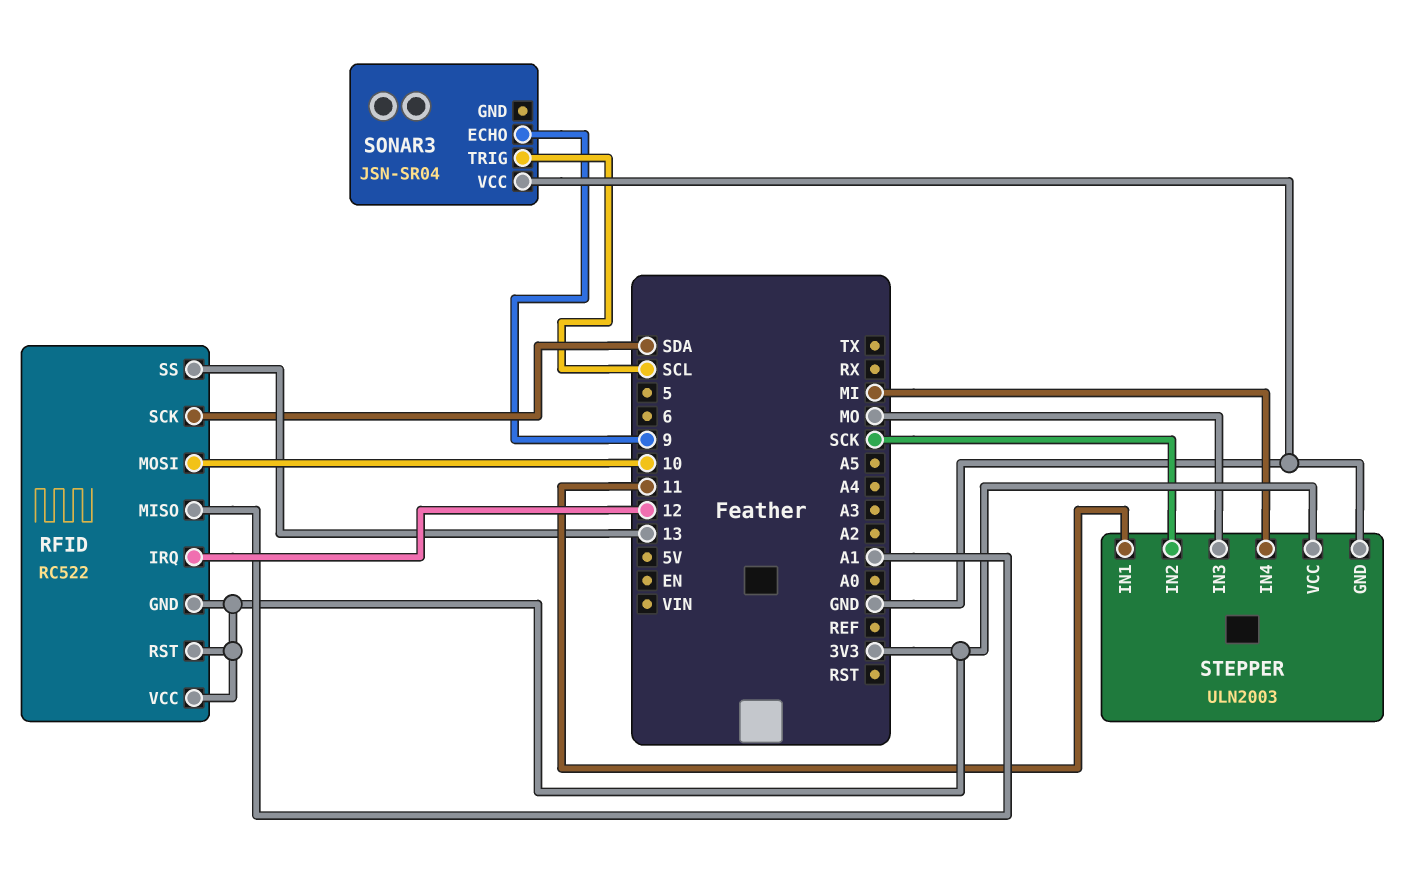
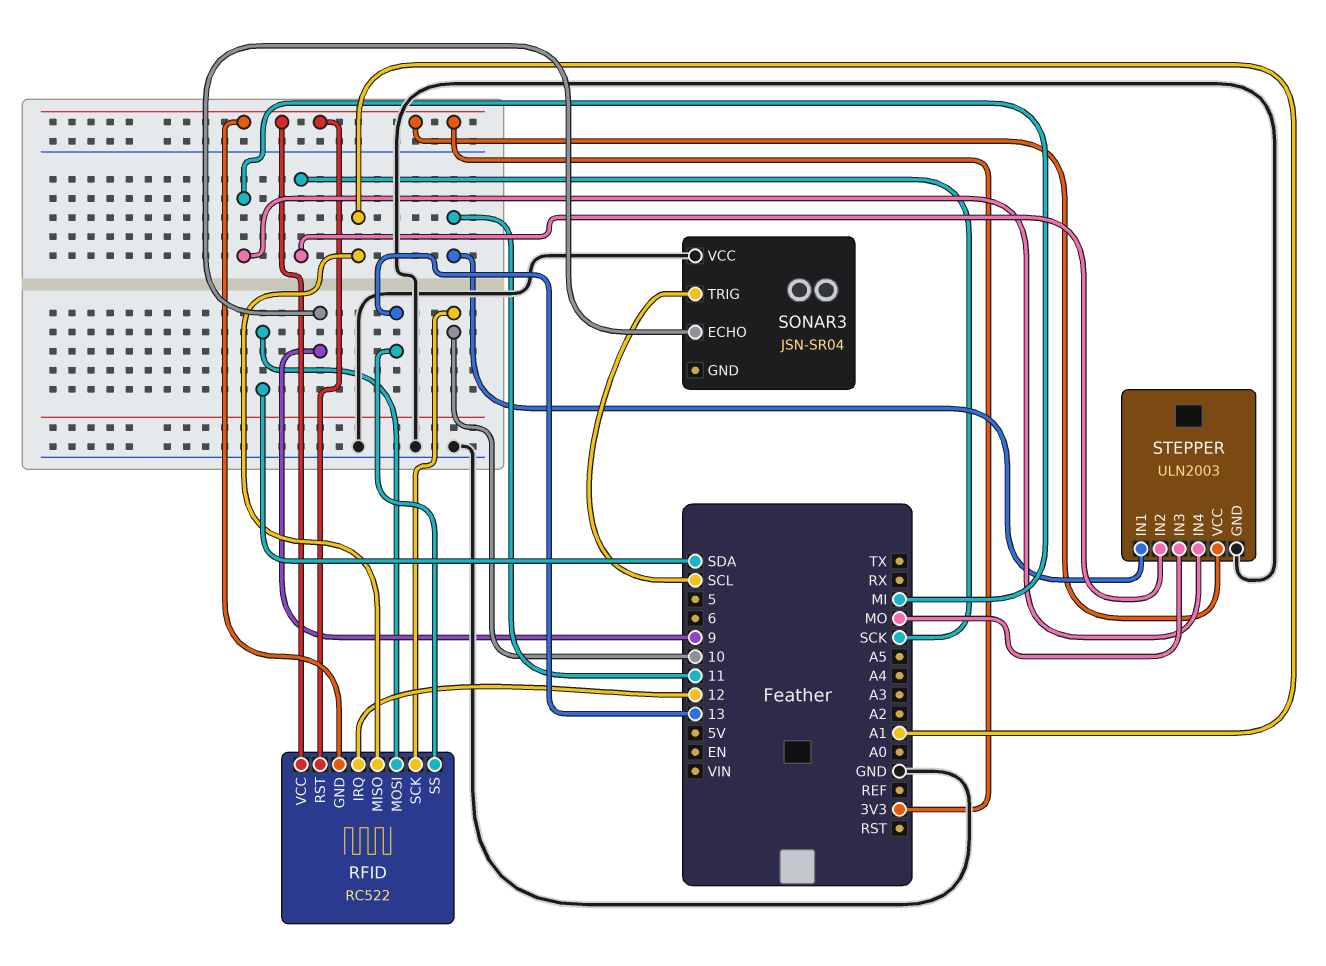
RFID pin MOSI: 10 -> SDA
RFID pin SCK: SDA -> 10

